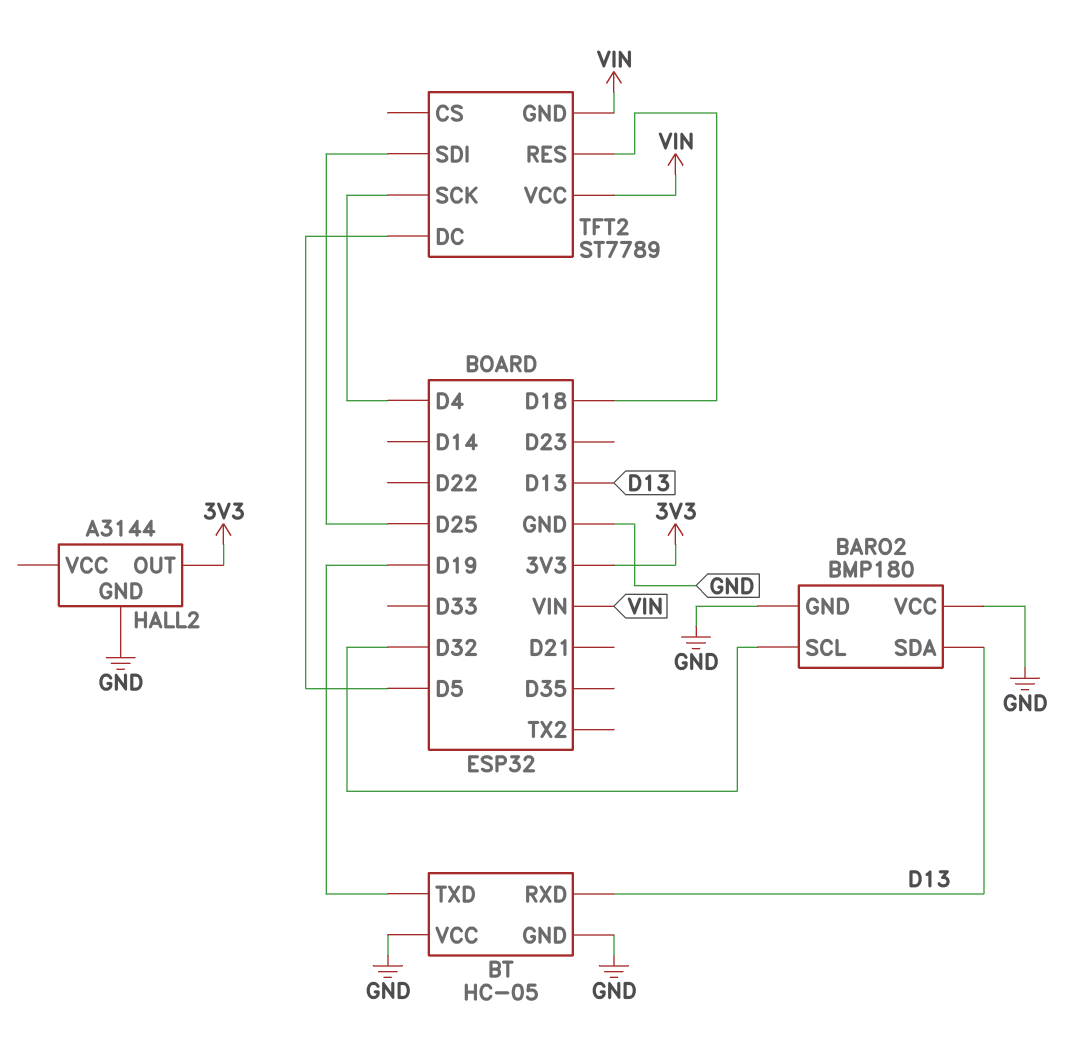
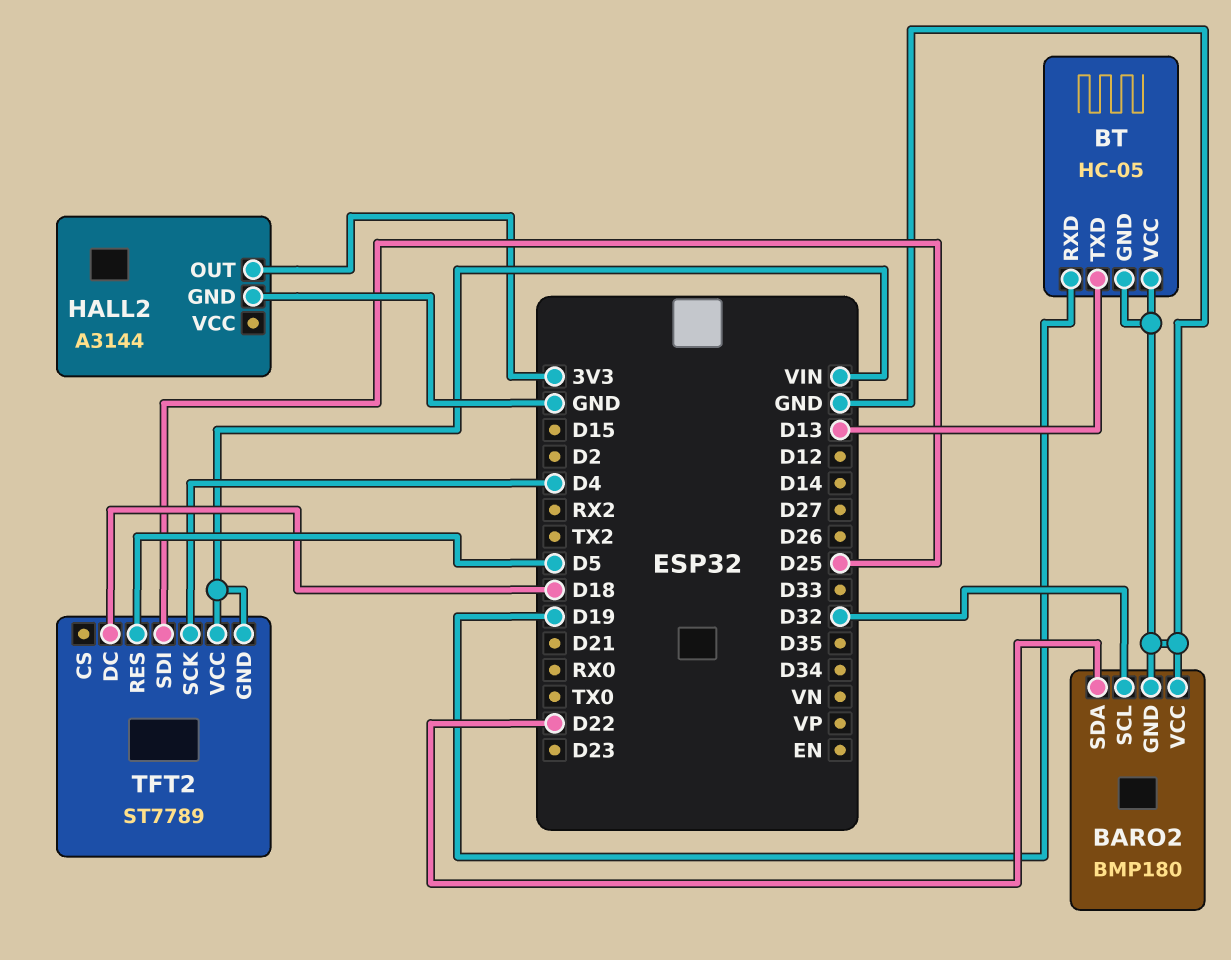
BARO2 pin SDA: D13 -> D22
BT pin RXD: D13 -> D19
BT pin TXD: D19 -> D13
TFT2 pin DC: D5 -> D18
TFT2 pin RES: D18 -> D5

